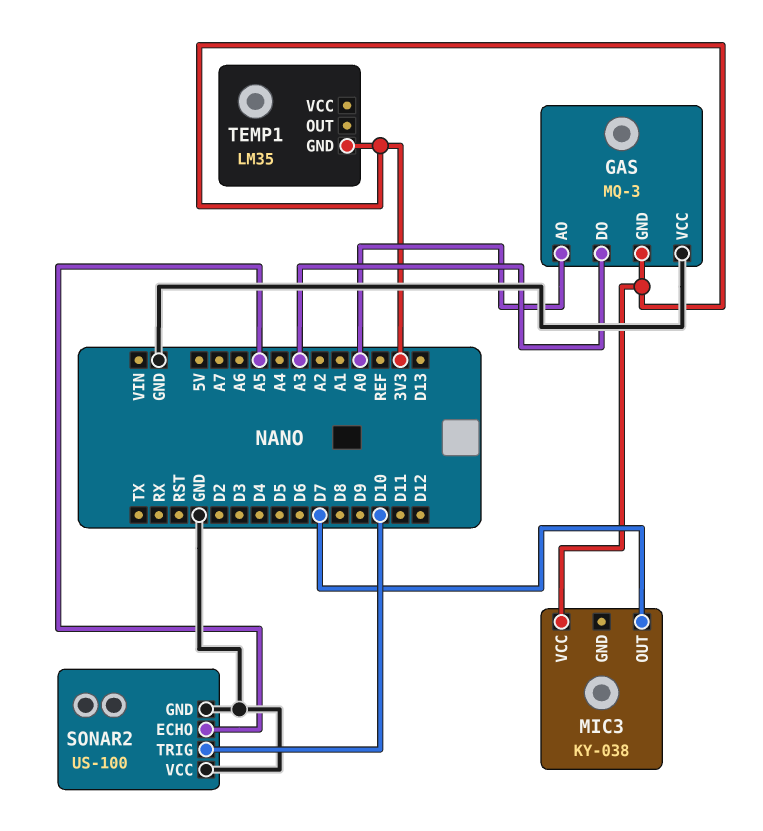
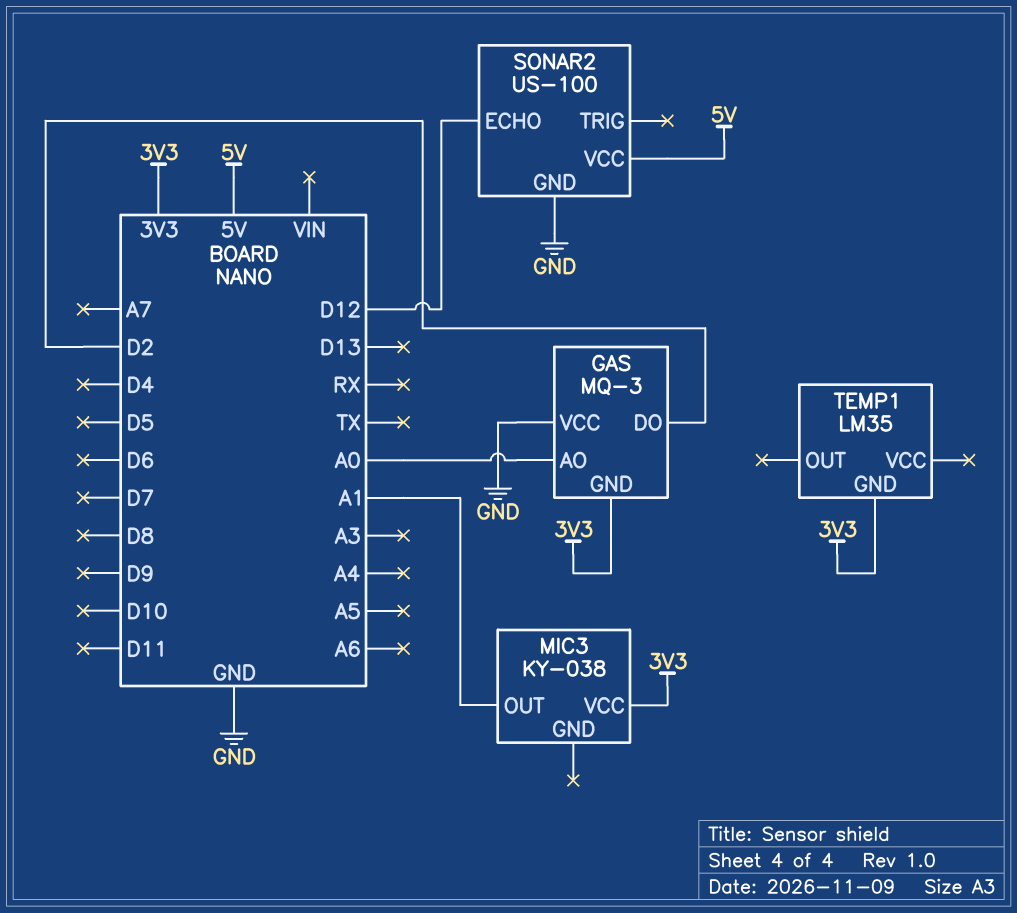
GAS pin DO: A3 -> D2
MIC3 pin OUT: D7 -> A1
SONAR2 pin ECHO: A5 -> D12
SONAR2 pin TRIG: D10 -> none
SONAR2 pin VCC: GND -> 5V

